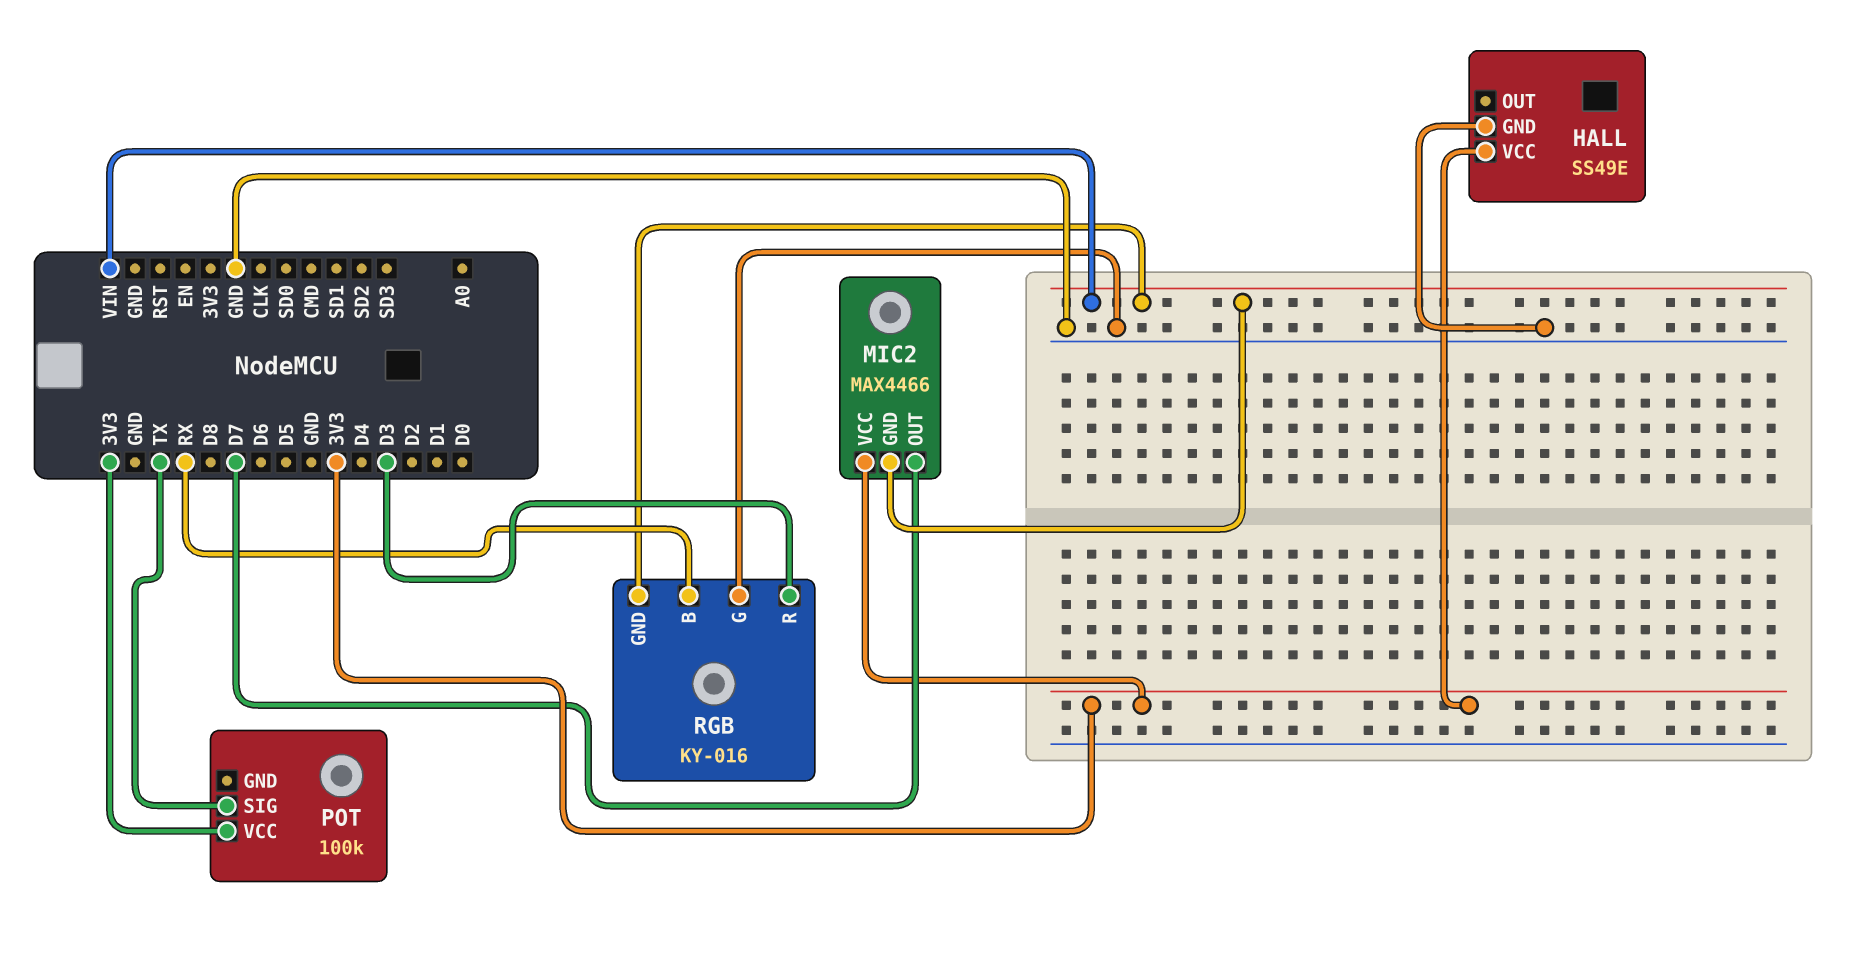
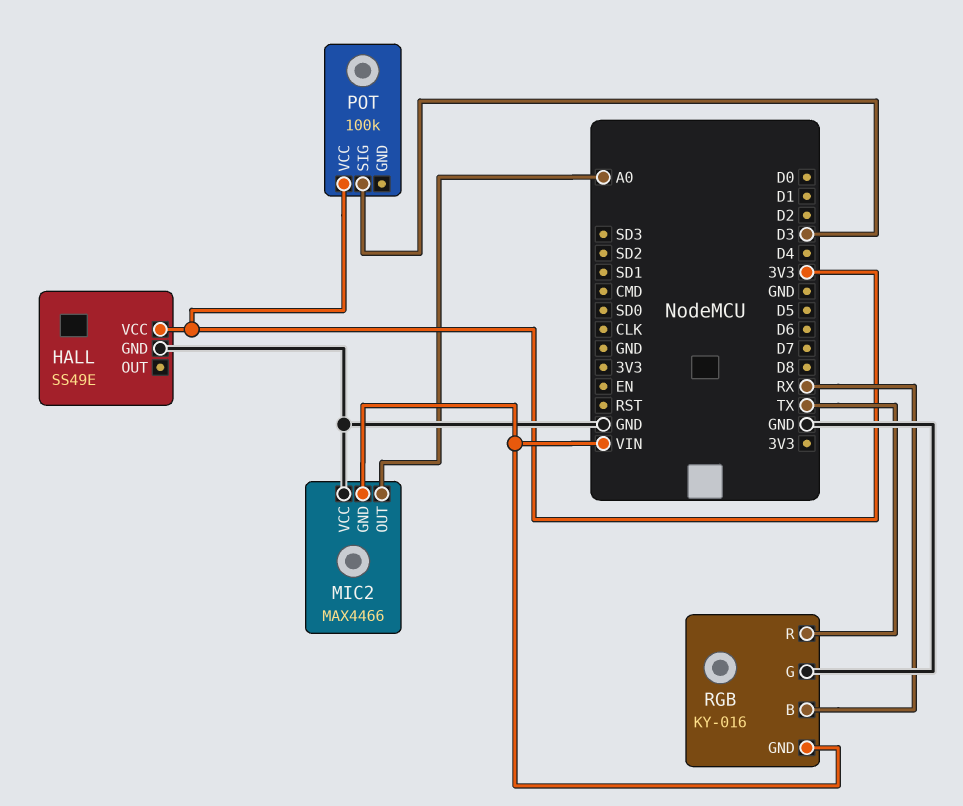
MIC2 pin OUT: D7 -> A0
MIC2 pin VCC: 3V3 -> GND
POT pin SIG: TX -> D3
RGB pin R: D3 -> TX

